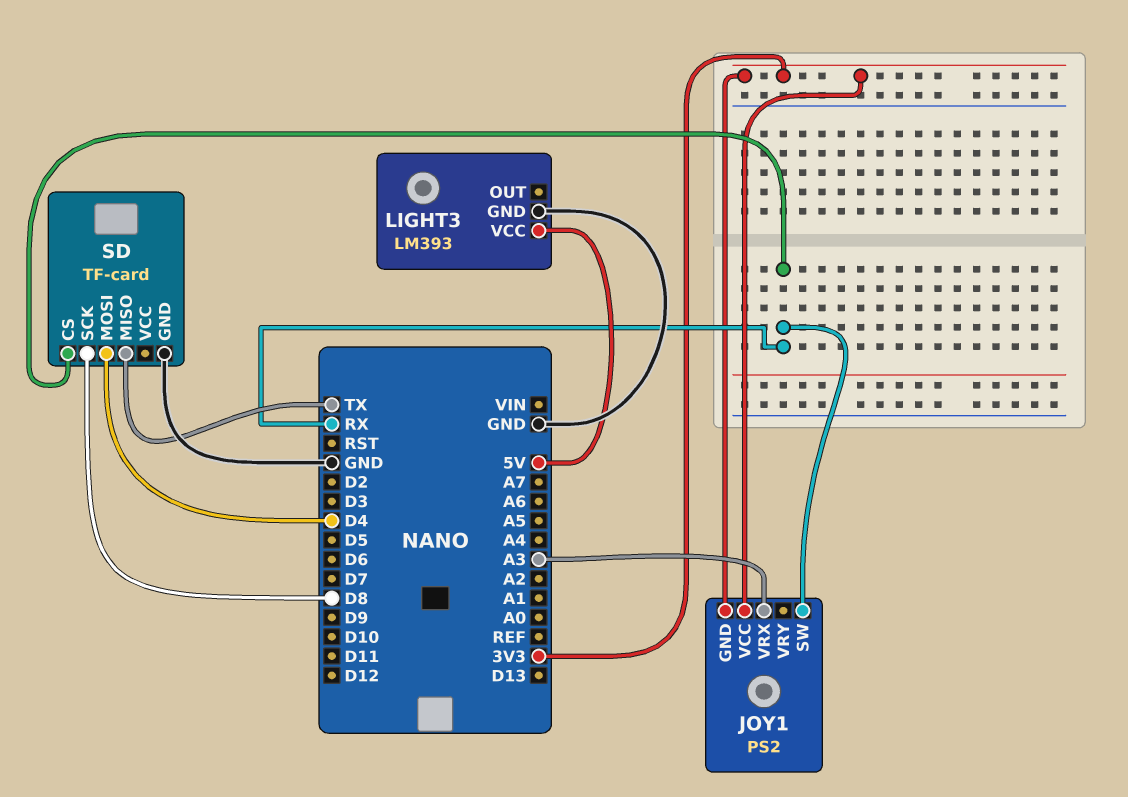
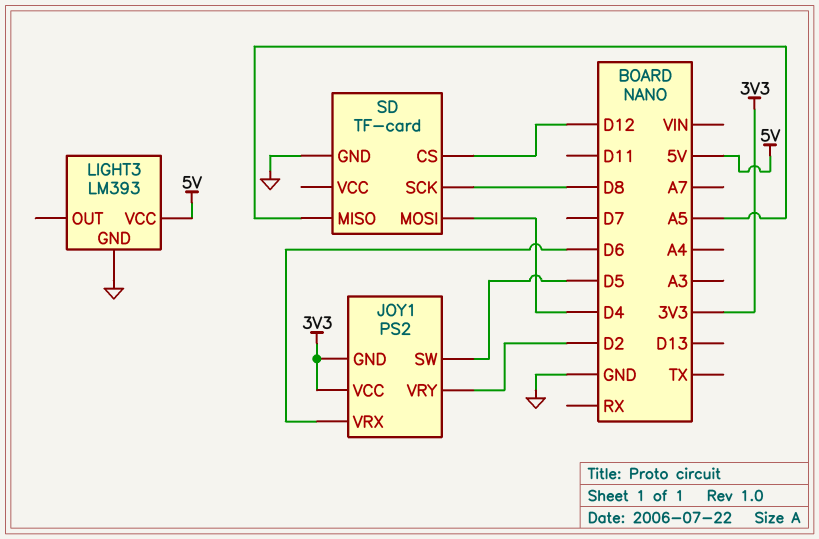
JOY1 pin SW: RX -> D5
JOY1 pin VRX: A3 -> D6
JOY1 pin VRY: none -> D2
SD pin CS: RX -> D12
SD pin MISO: TX -> A5

